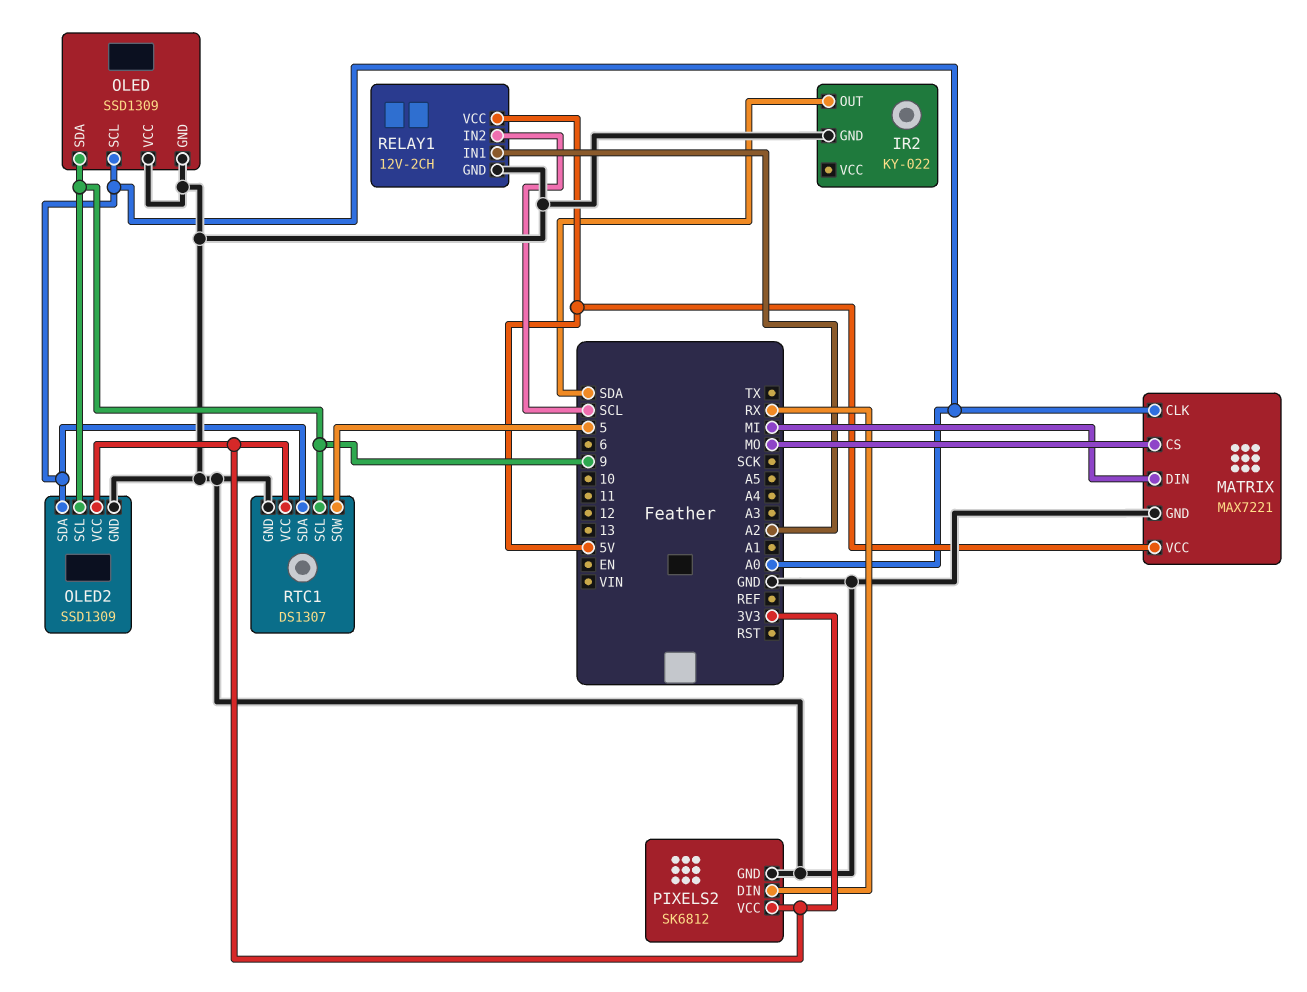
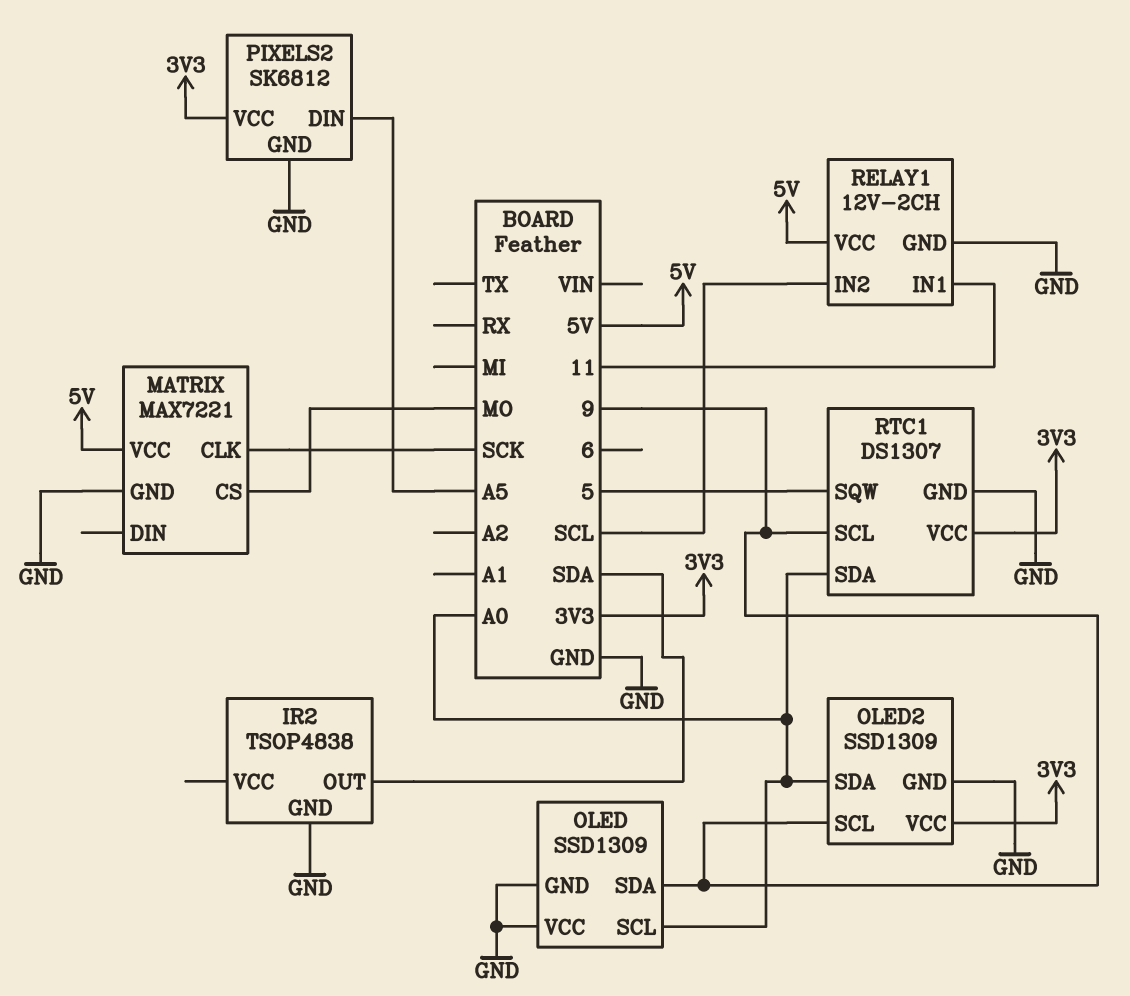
IR2: KY-022 -> TSOP4838
MATRIX pin CLK: A0 -> SCK
MATRIX pin DIN: MI -> none
PIXELS2 pin DIN: RX -> A5
RELAY1 pin IN1: A2 -> 11

